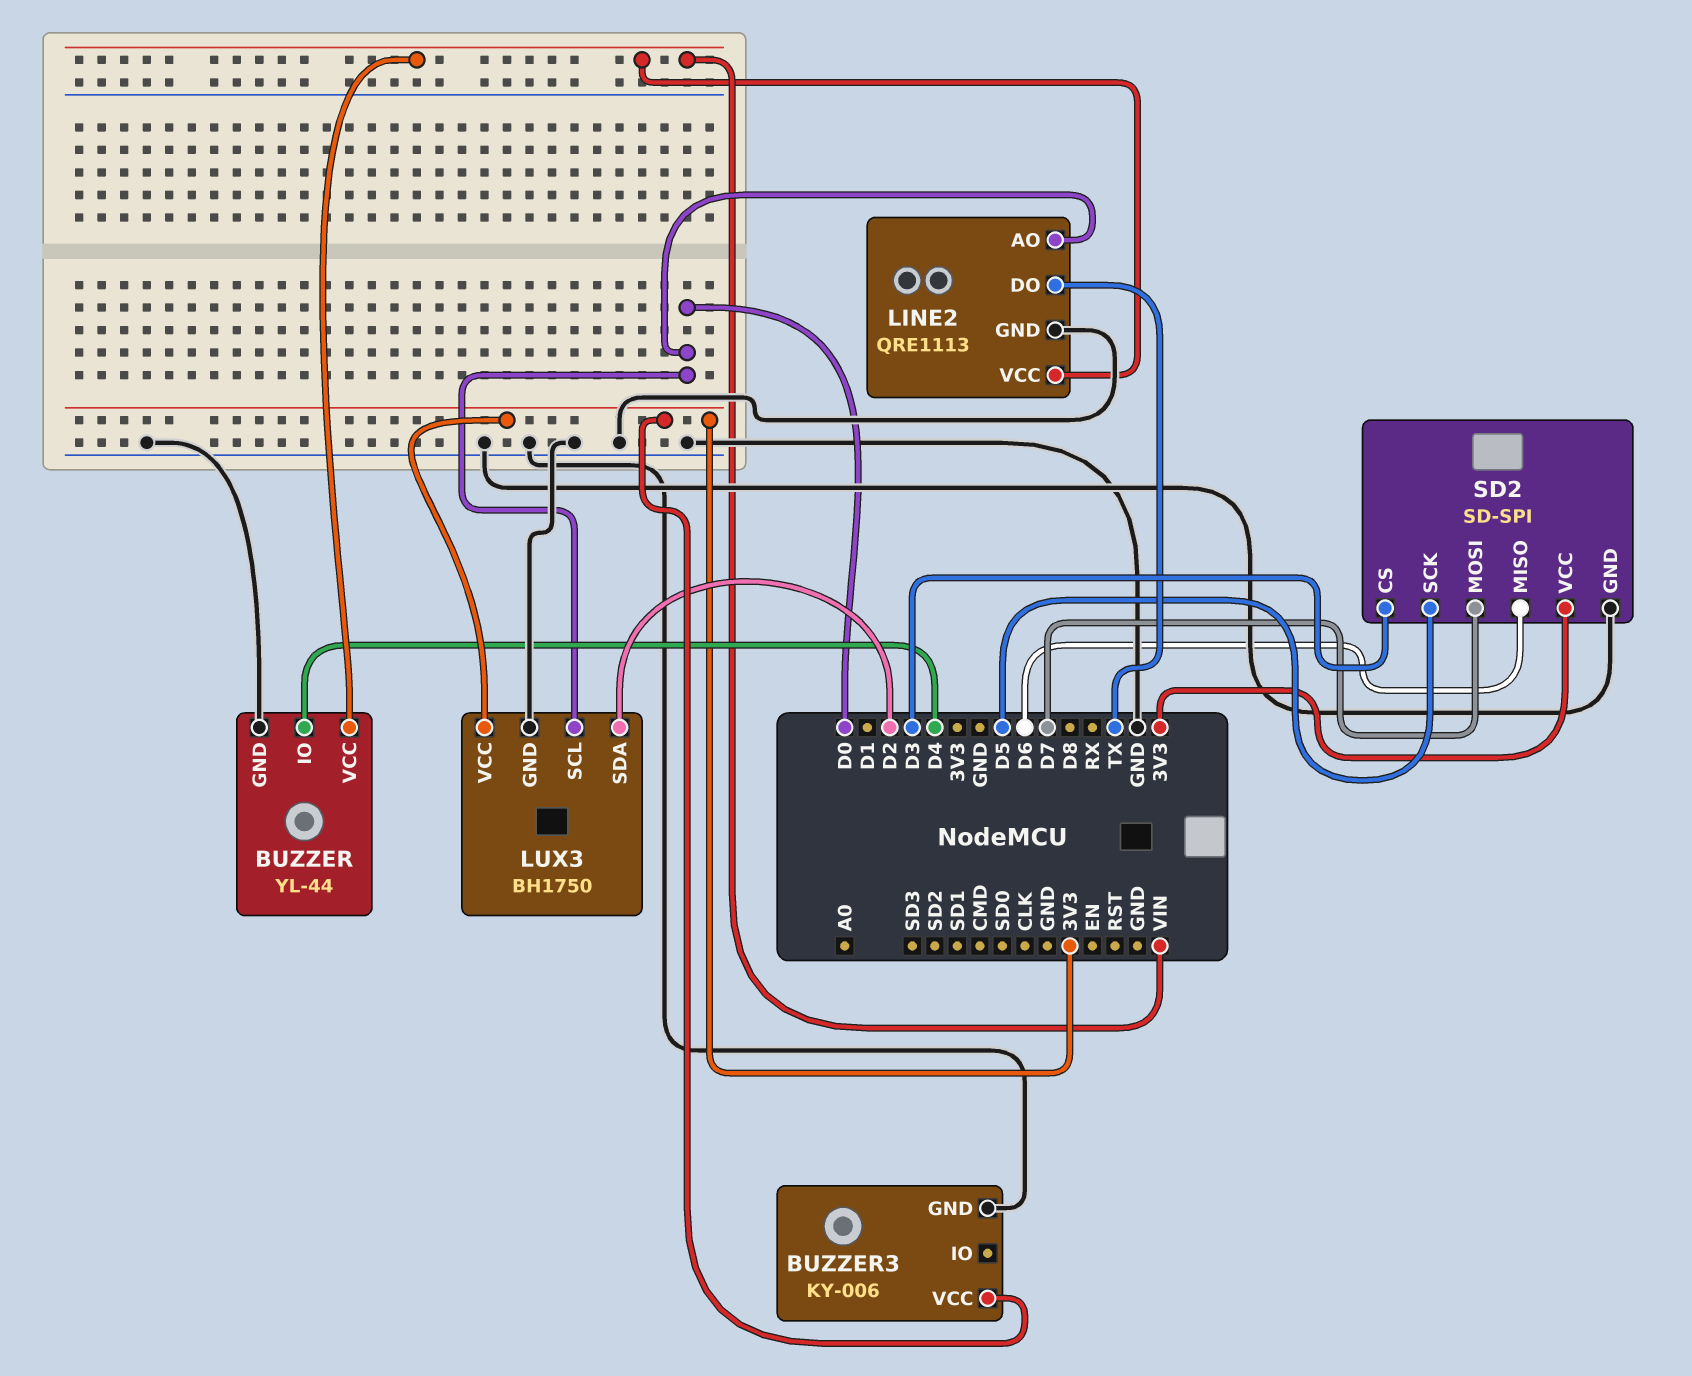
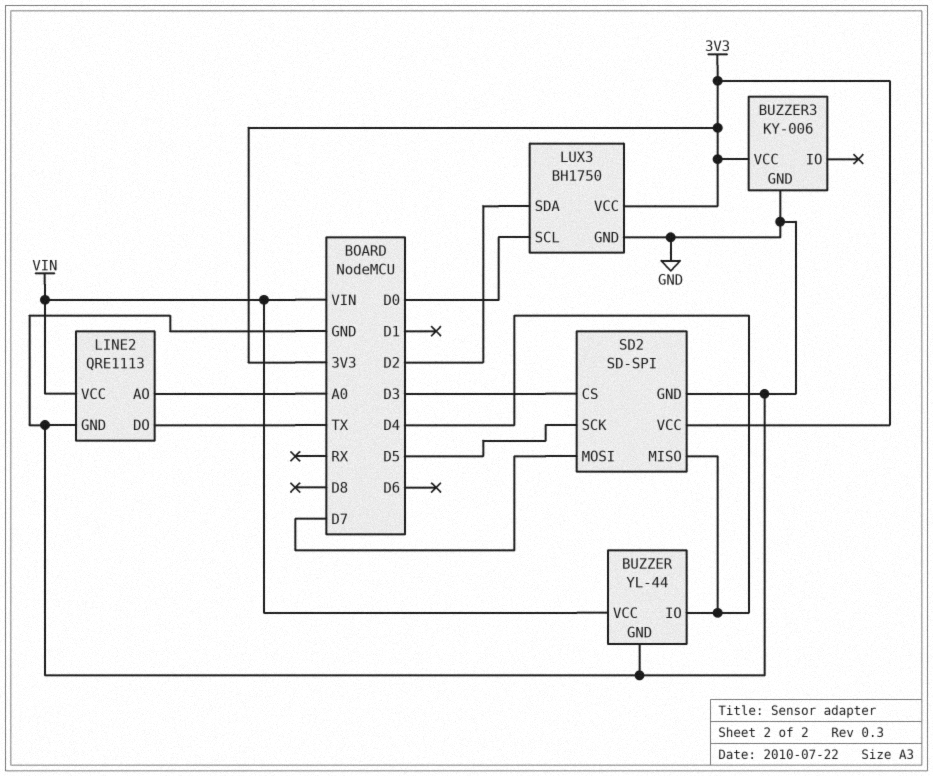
LINE2 pin AO: D0 -> A0
SD2 pin MISO: D6 -> D4

